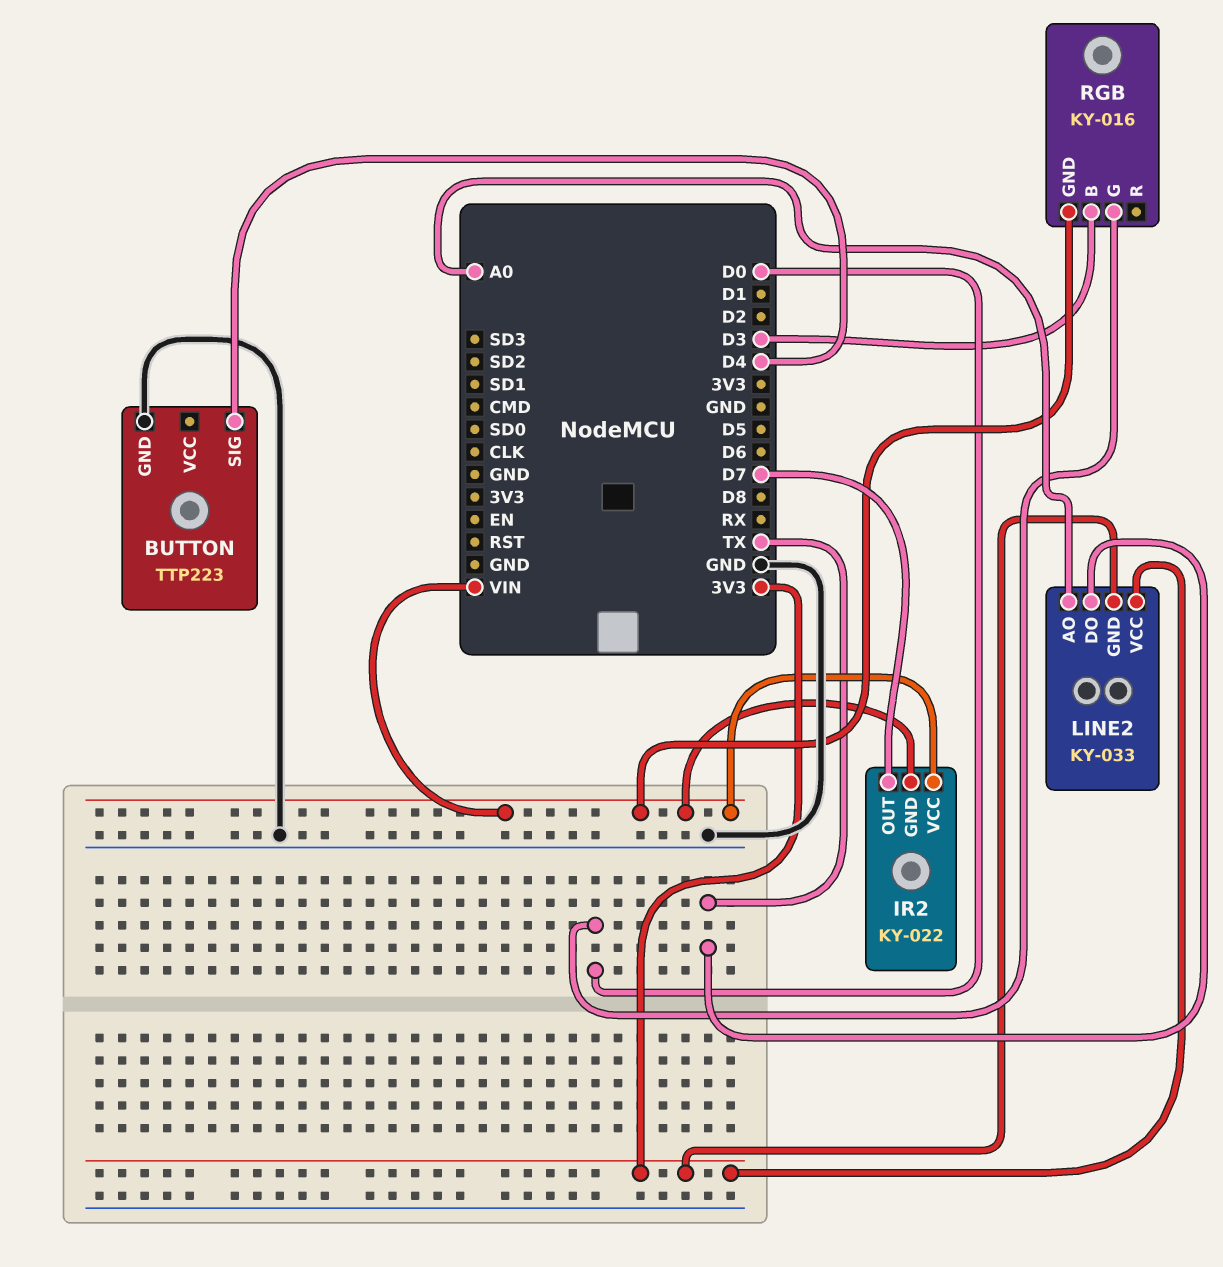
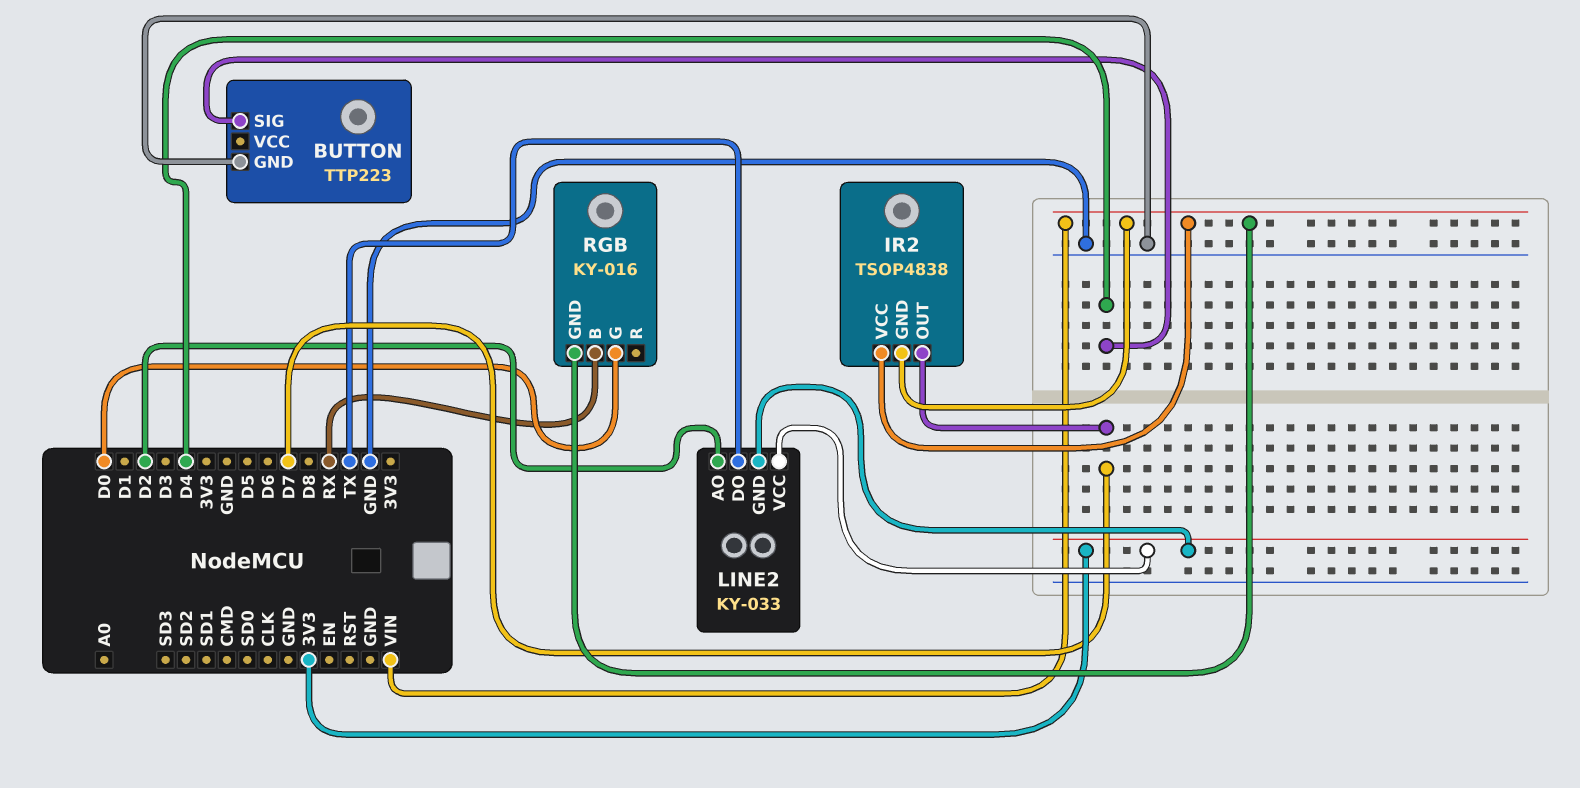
IR2: KY-022 -> TSOP4838
LINE2 pin AO: A0 -> D2
RGB pin B: D3 -> RX

